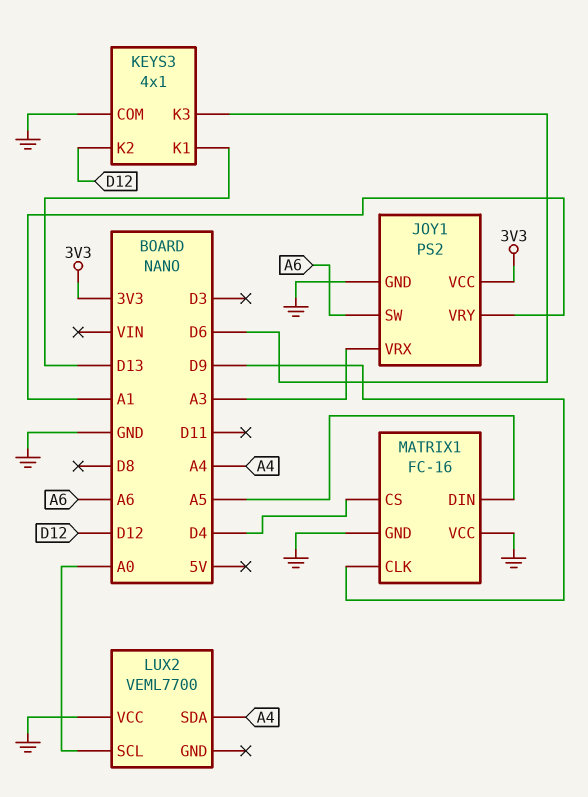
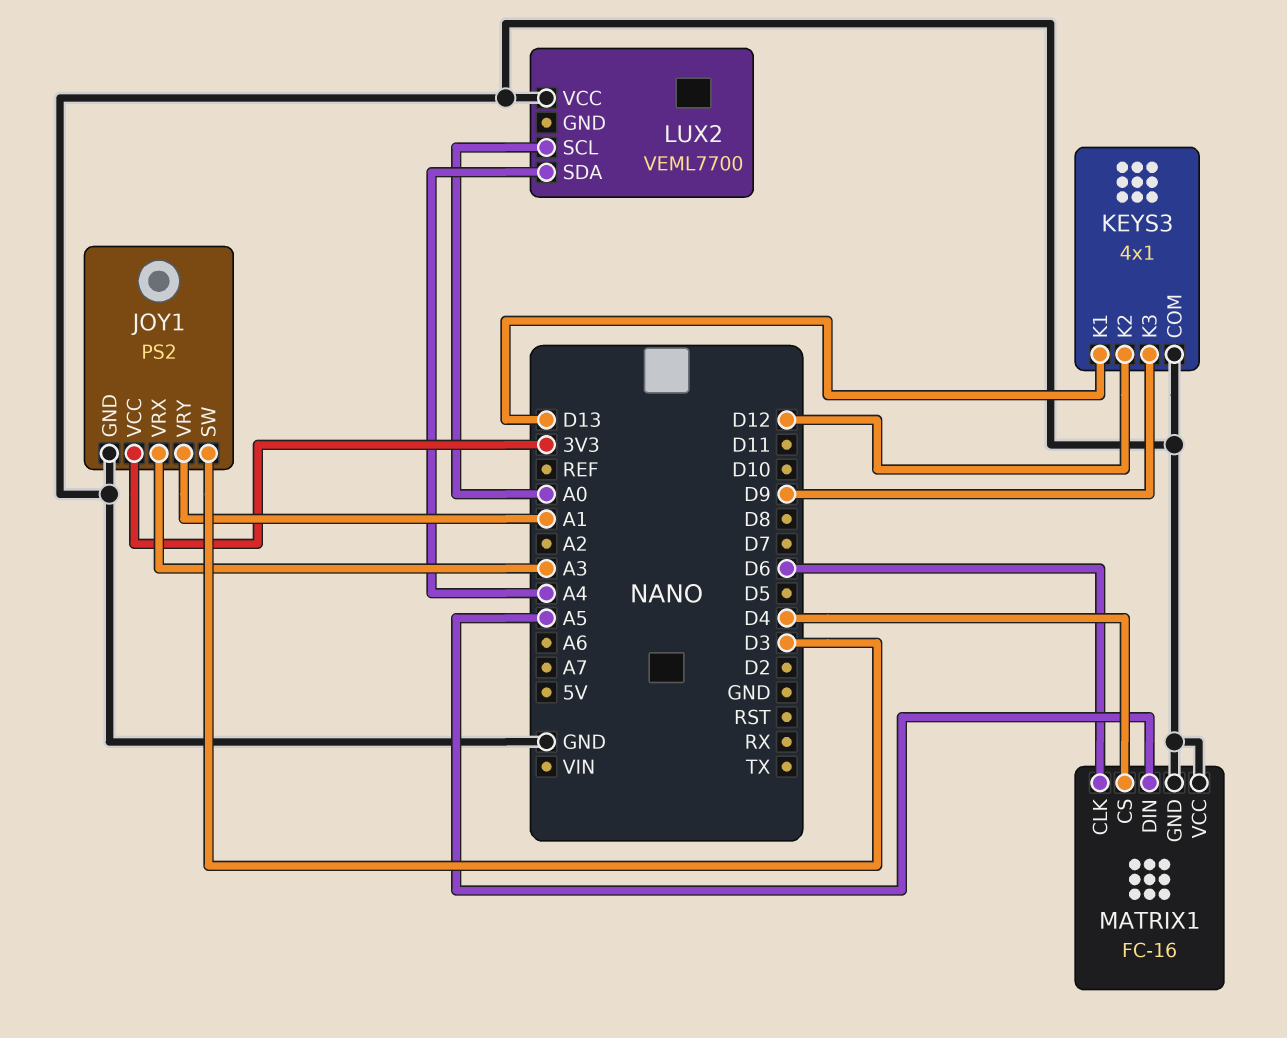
JOY1 pin SW: A6 -> D3
KEYS3 pin K3: D6 -> D9
MATRIX1 pin CLK: D9 -> D6

